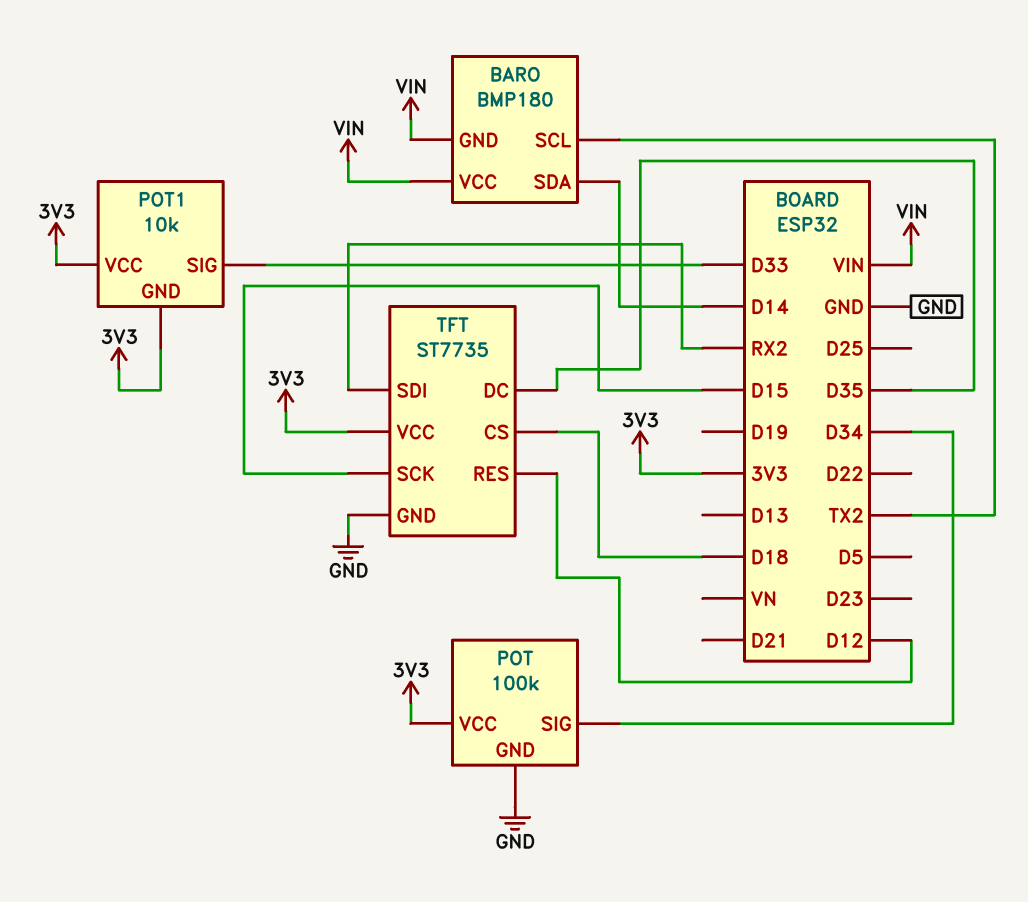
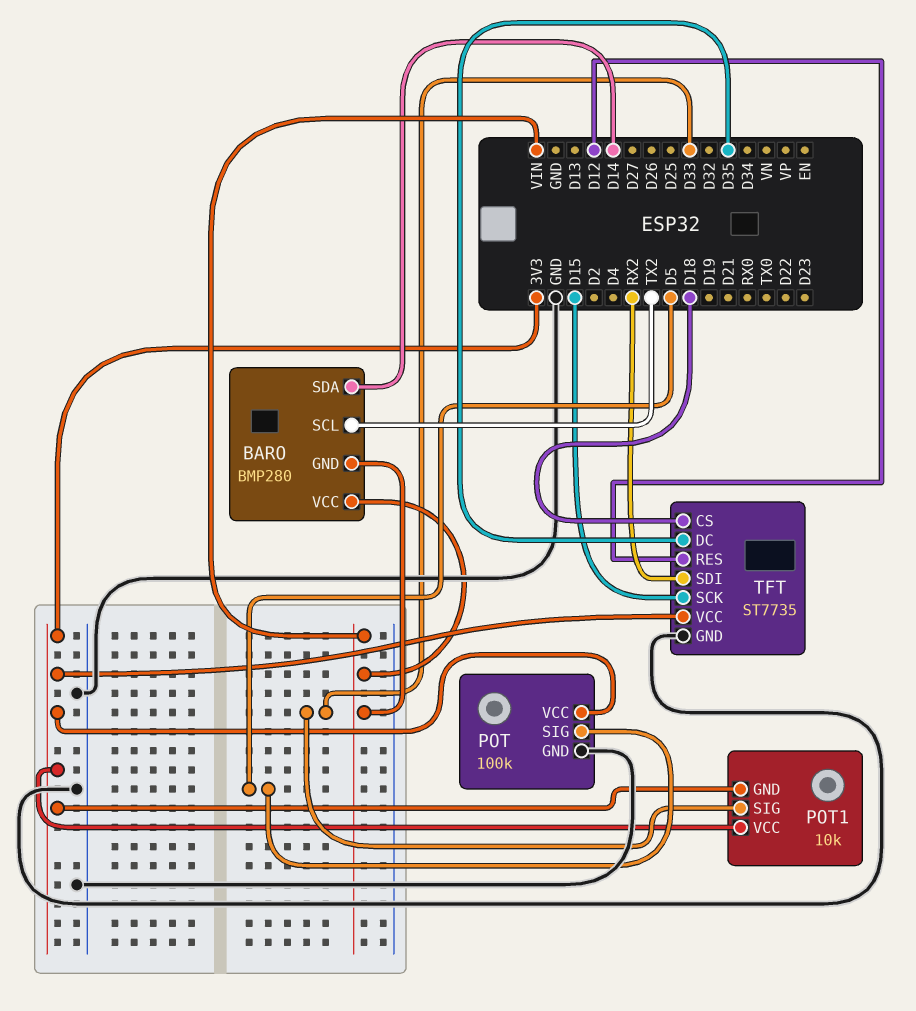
BARO: BMP180 -> BMP280
POT pin SIG: D34 -> D5

